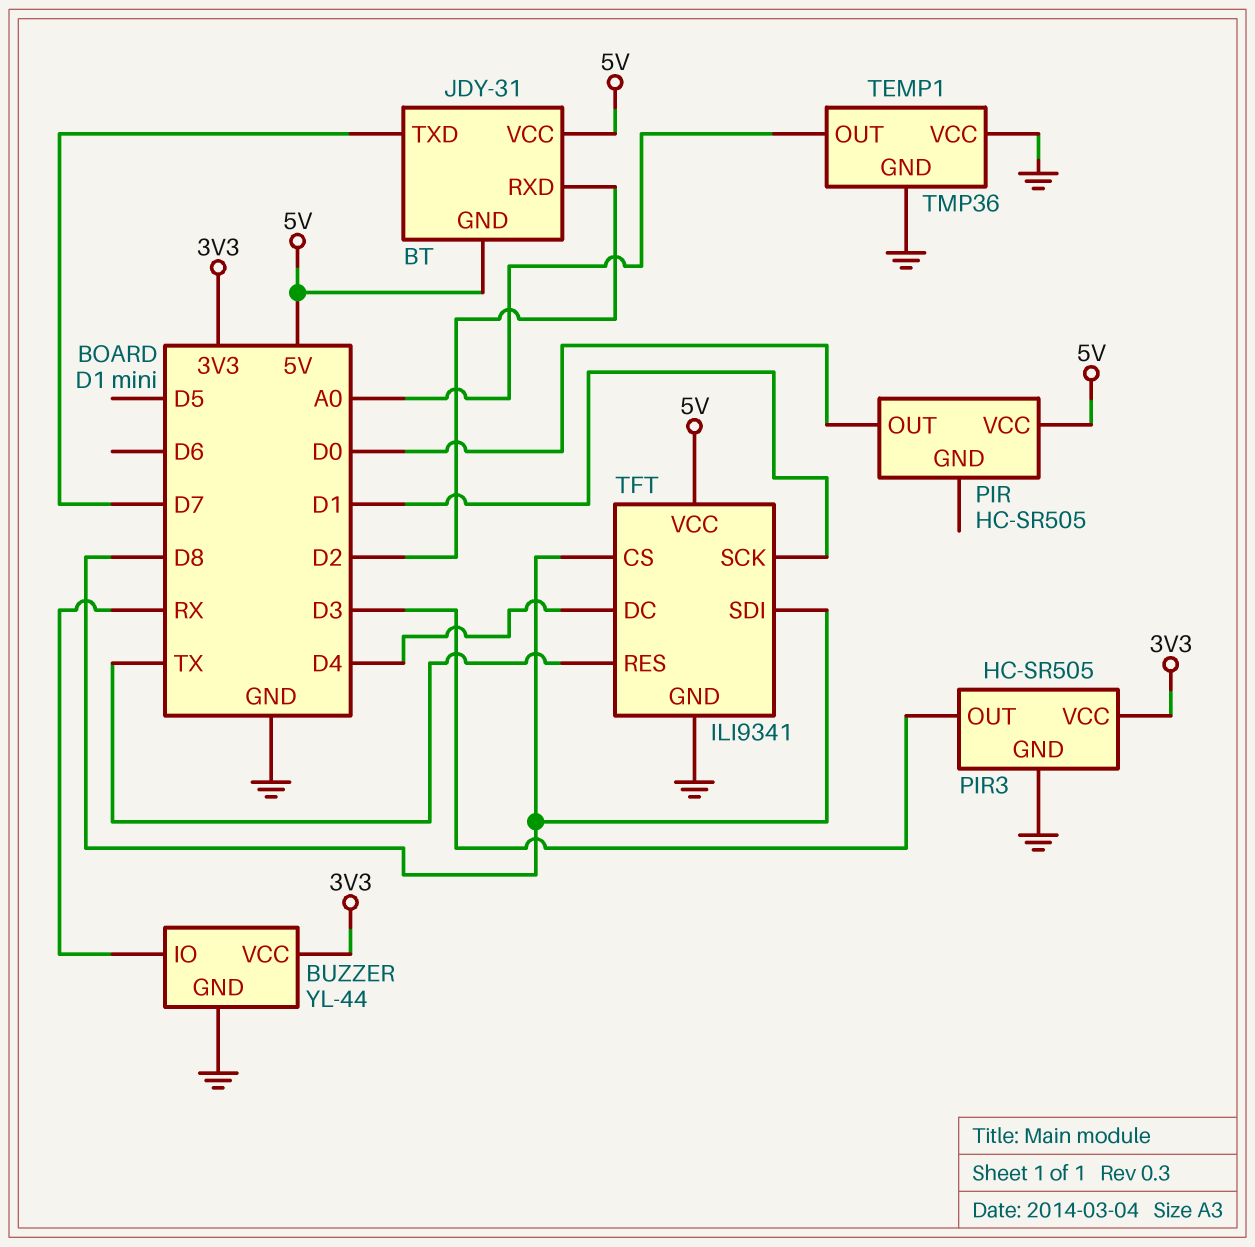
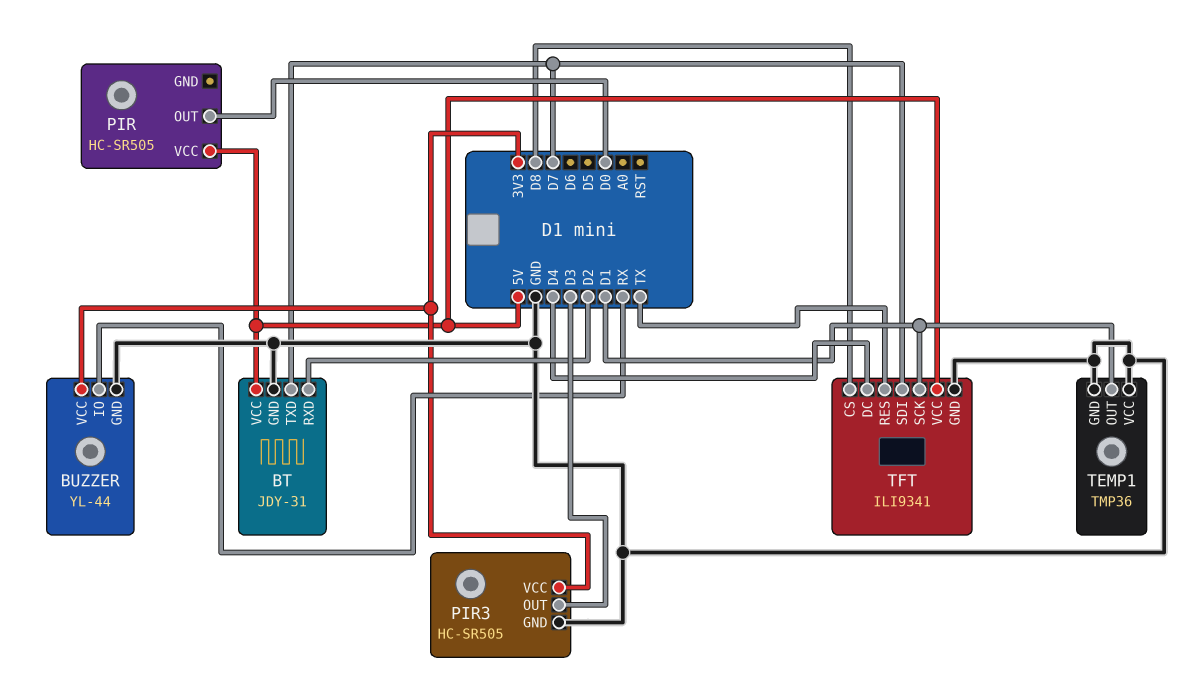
BT pin GND: 5V -> GND
TEMP1 pin OUT: A0 -> D1
TFT pin SDI: D8 -> D7

